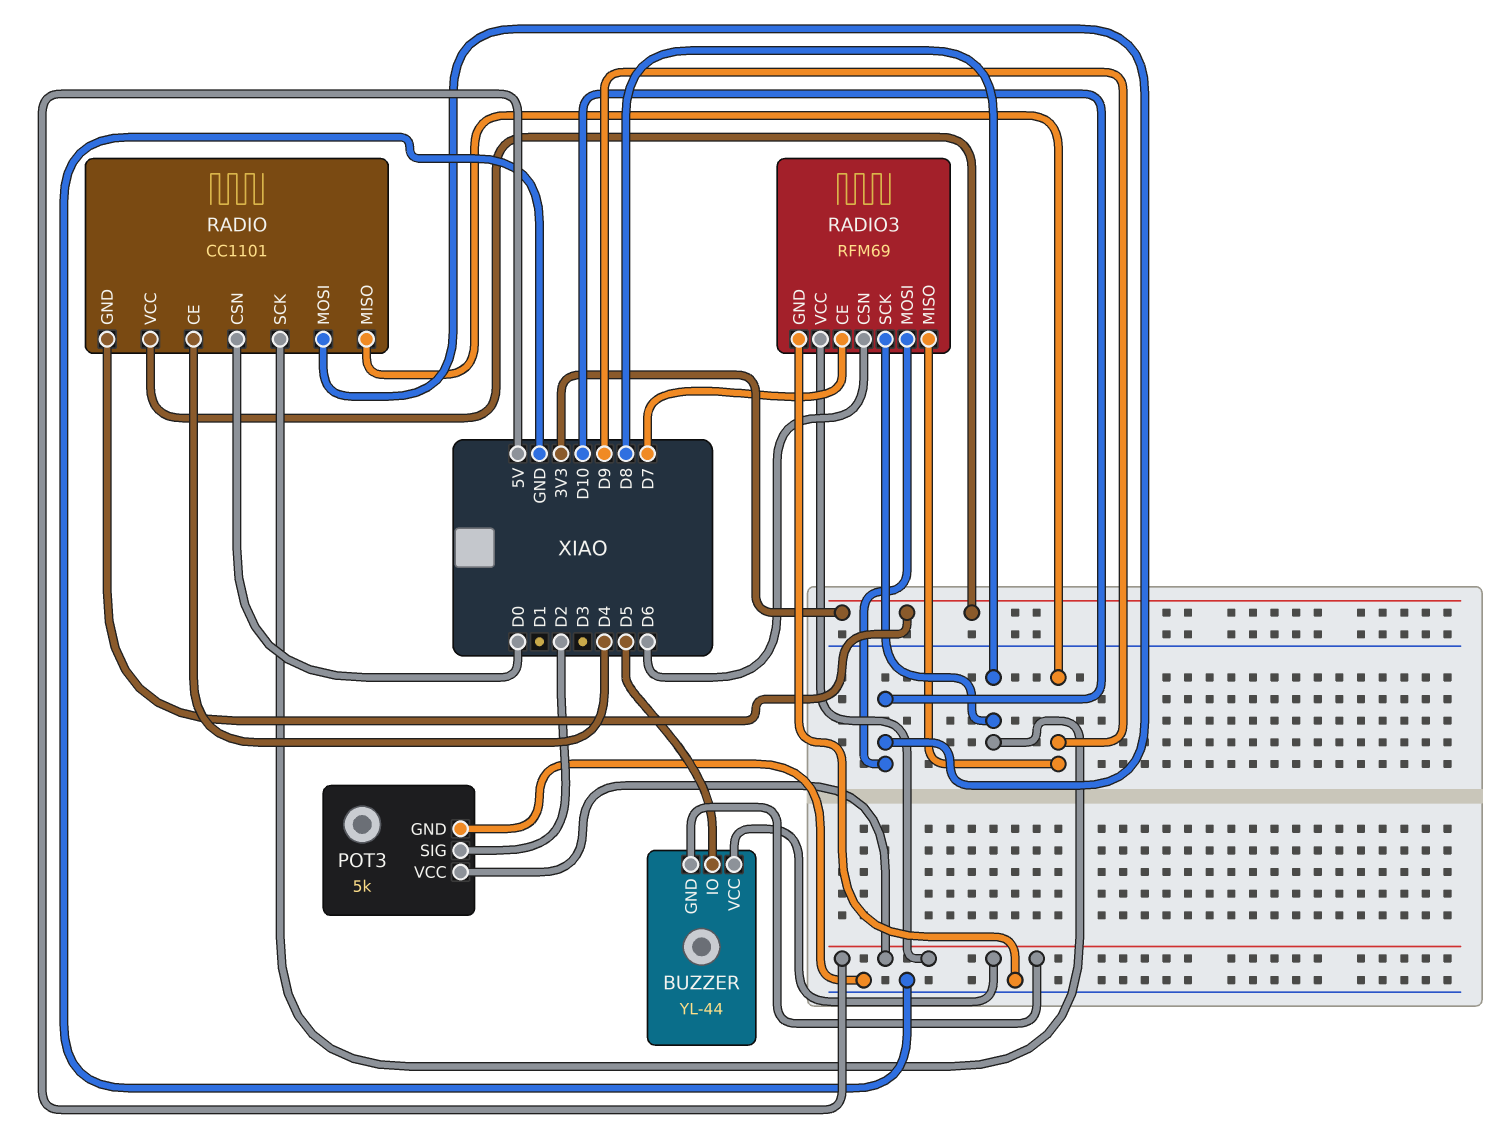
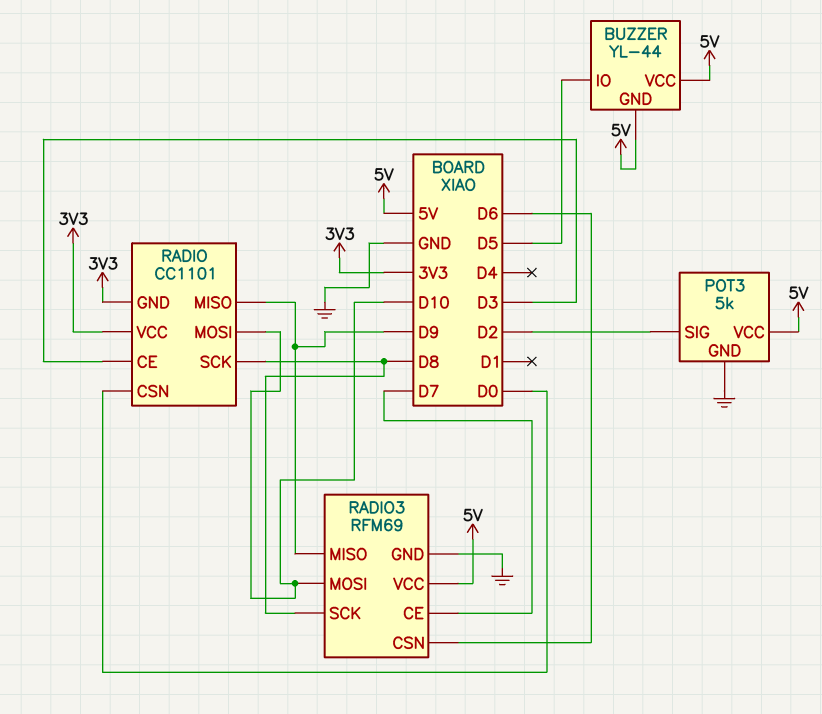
RADIO pin CE: D4 -> D3

